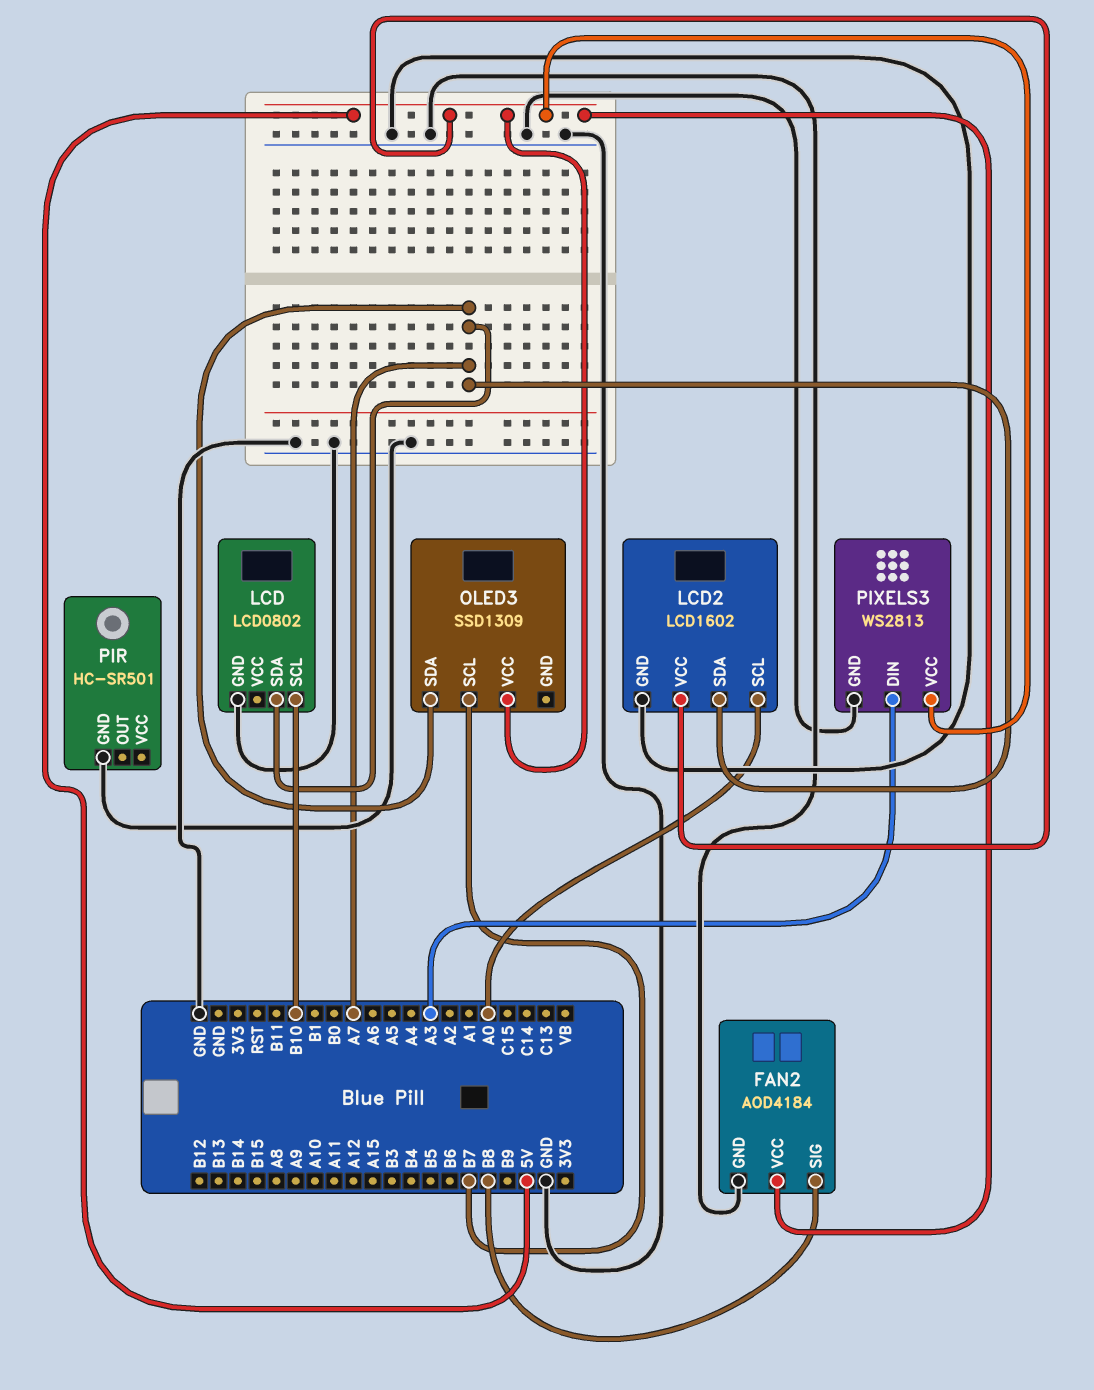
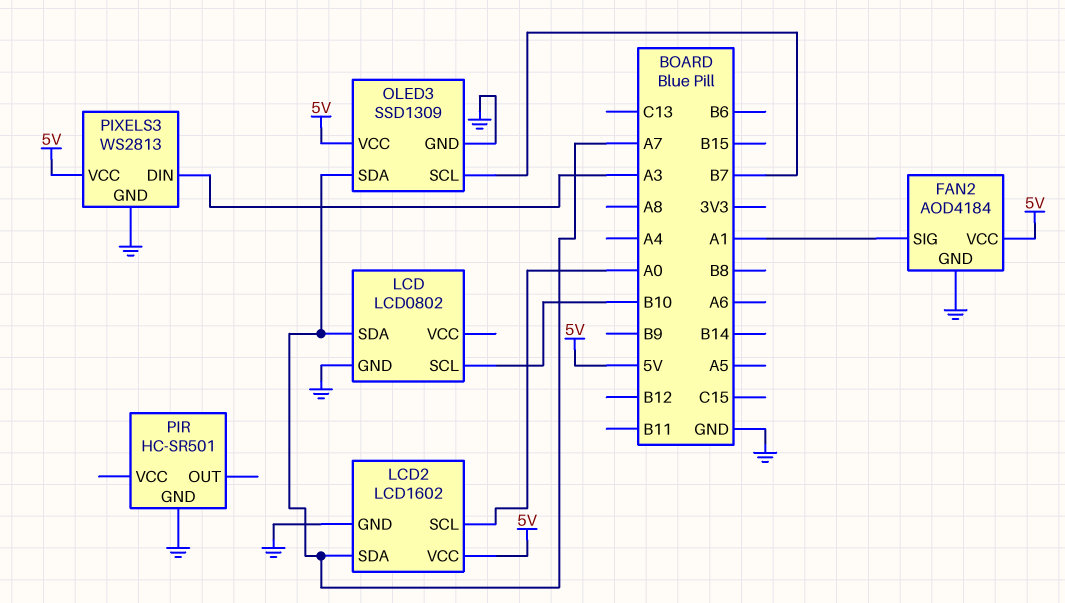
FAN2 pin SIG: B8 -> A1
OLED3 pin GND: none -> GND

